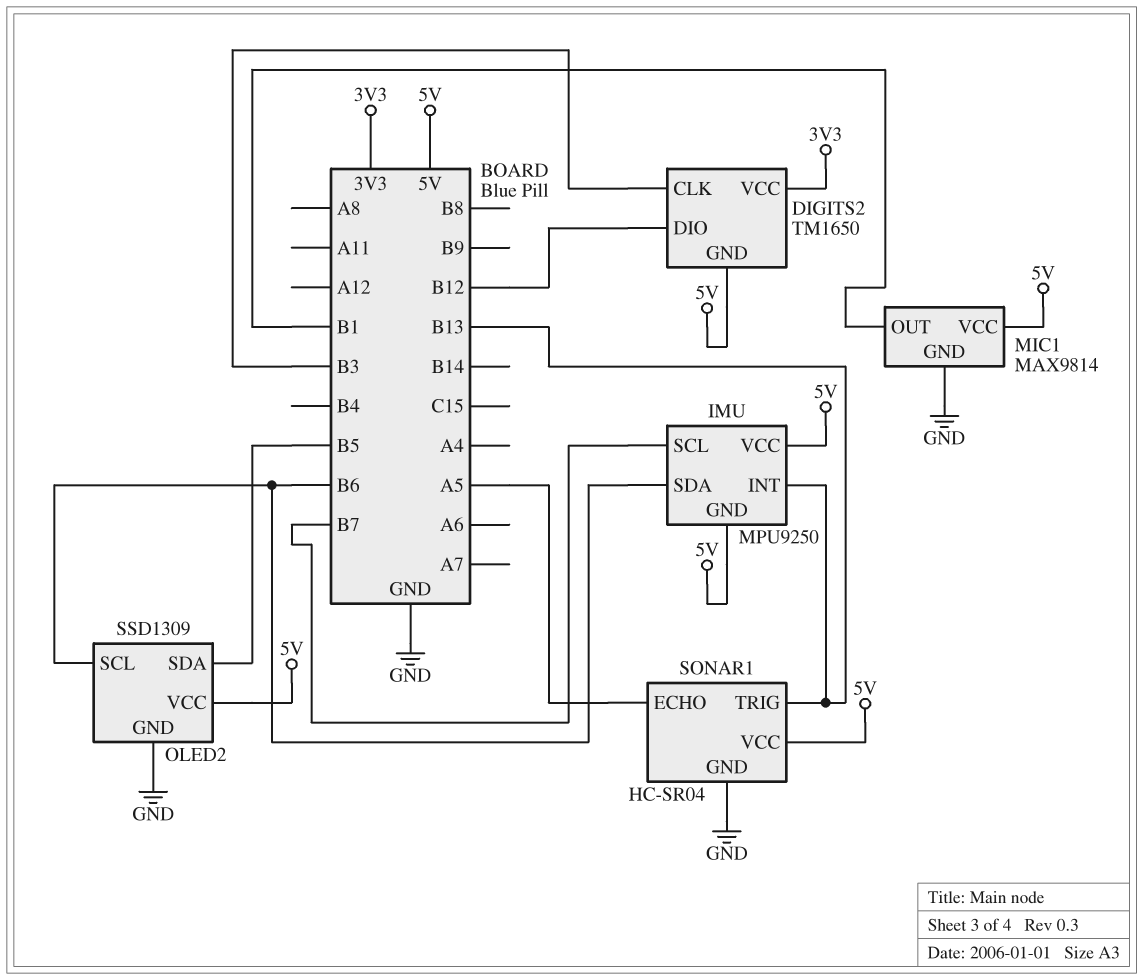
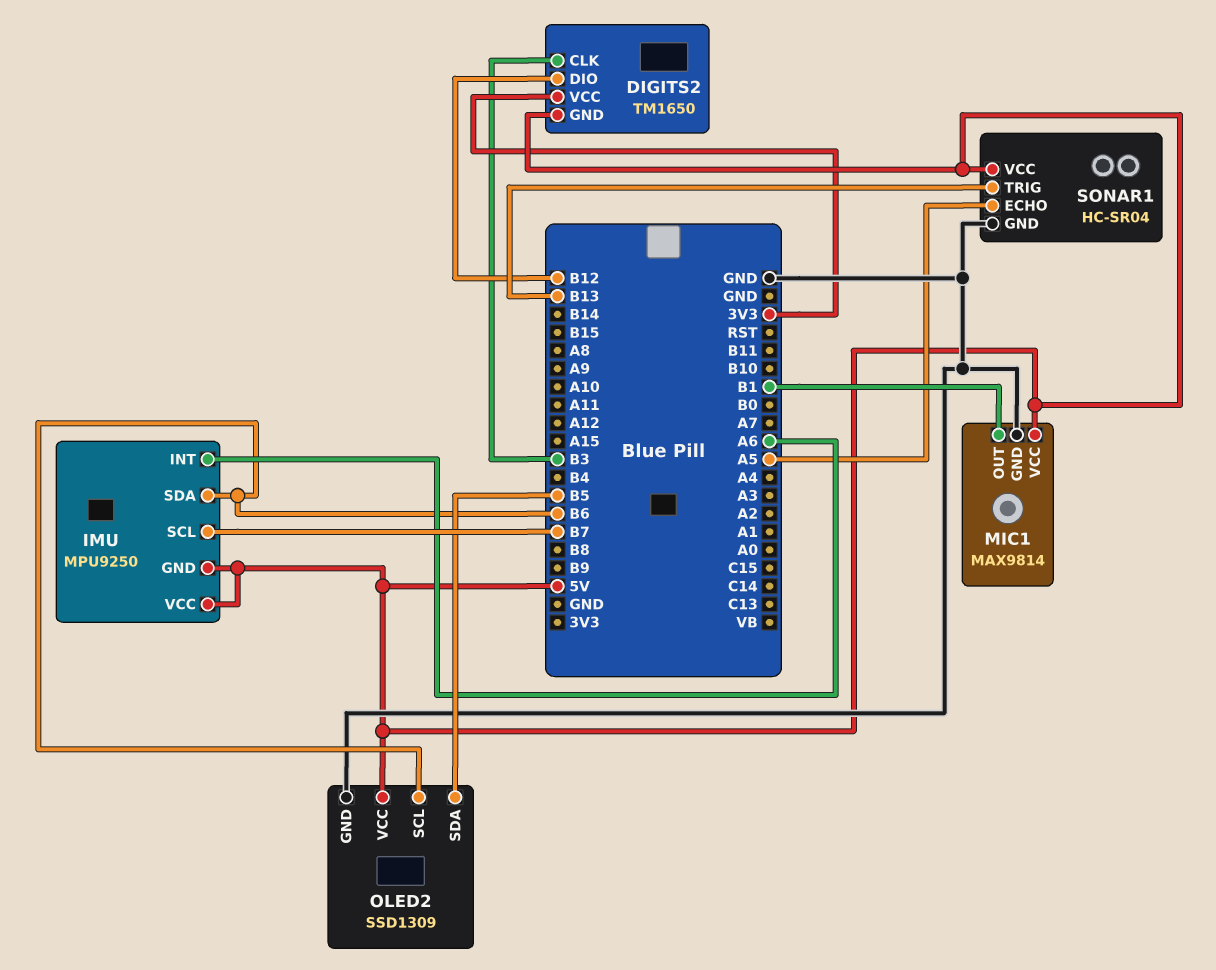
IMU pin INT: B13 -> A6

